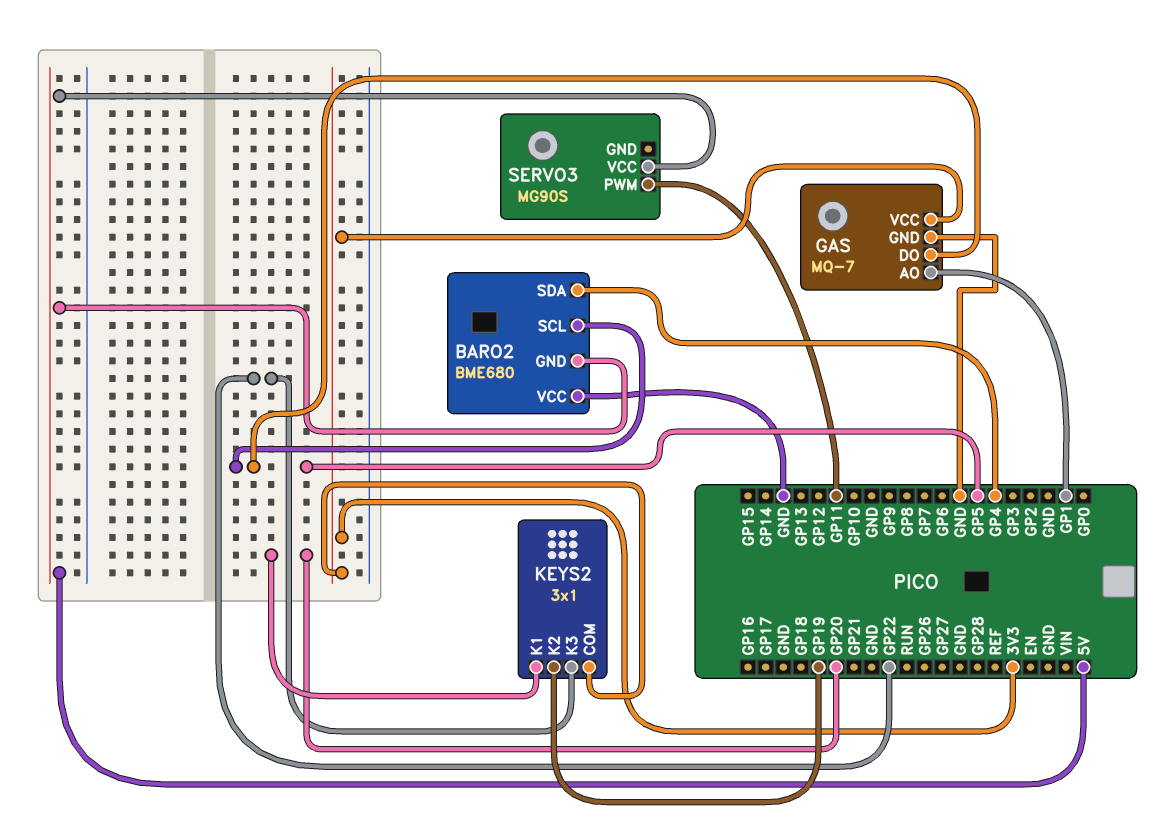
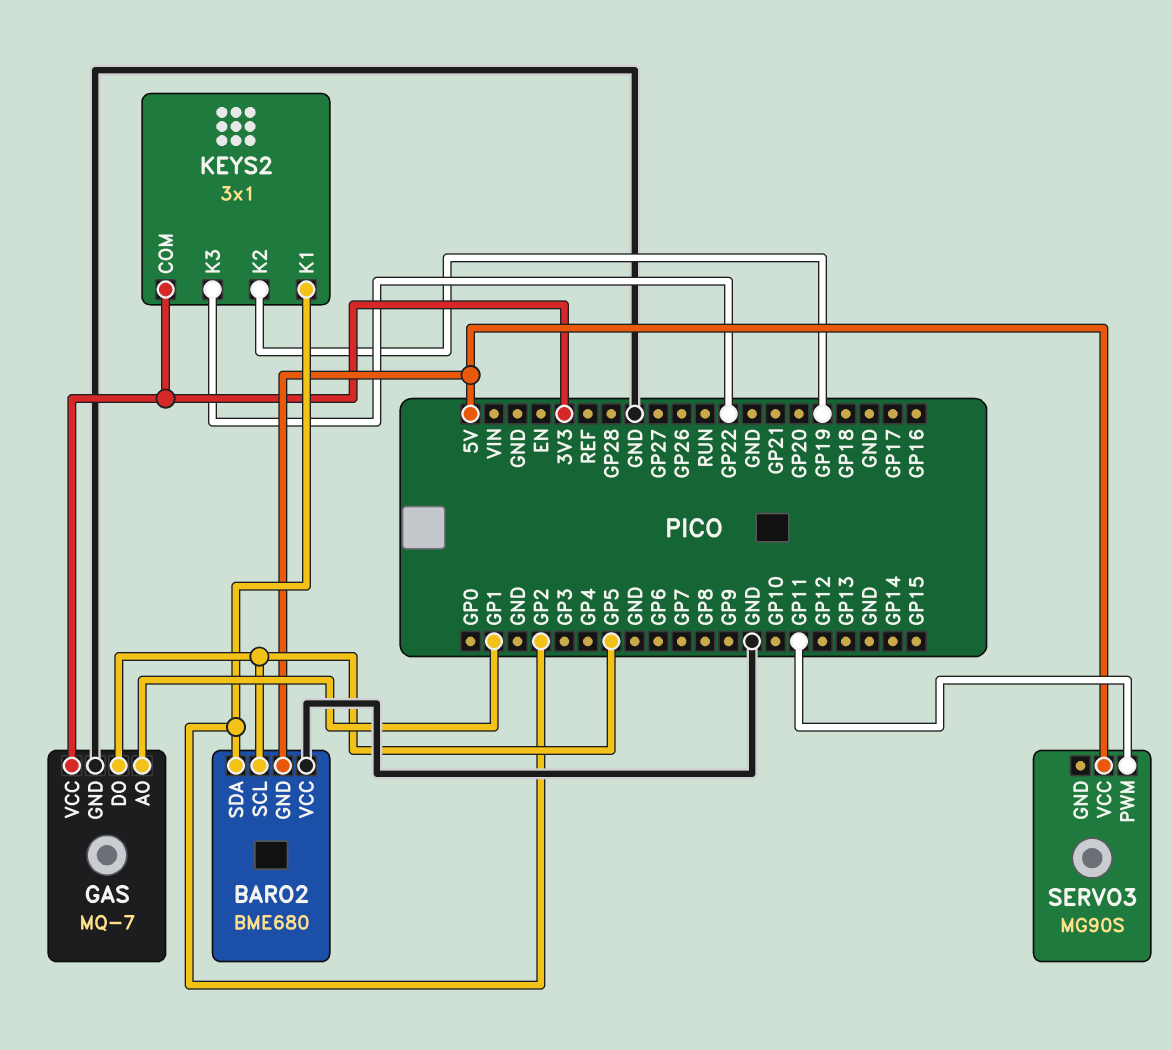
BARO2 pin SDA: GP4 -> GP2
KEYS2 pin K1: GP20 -> GP2

